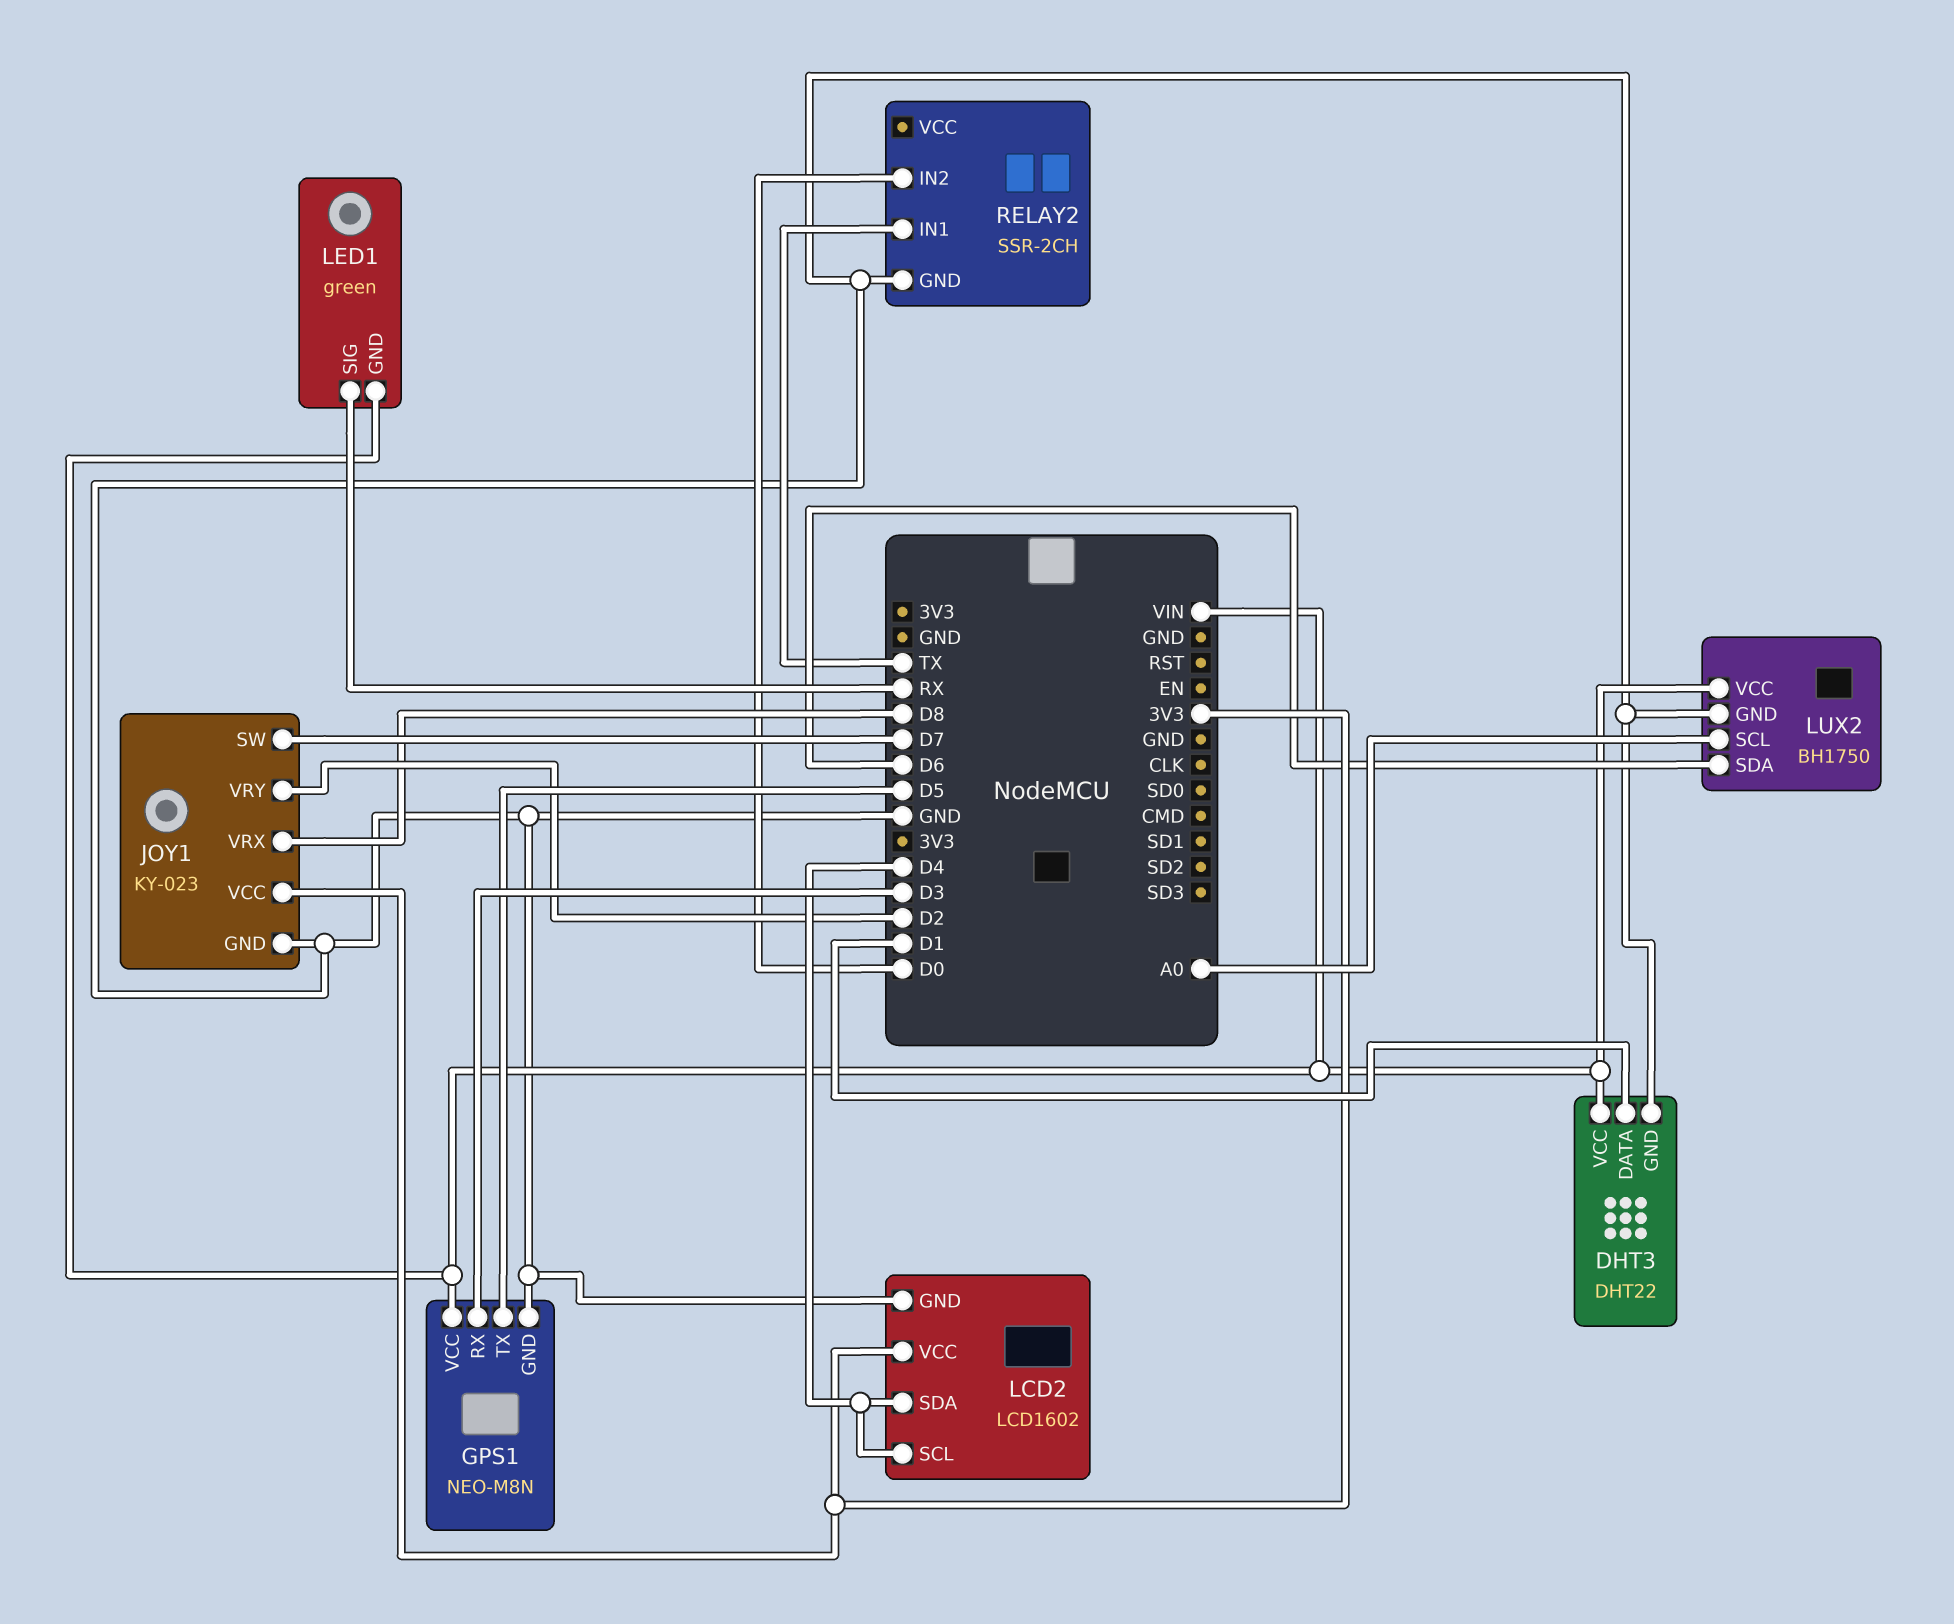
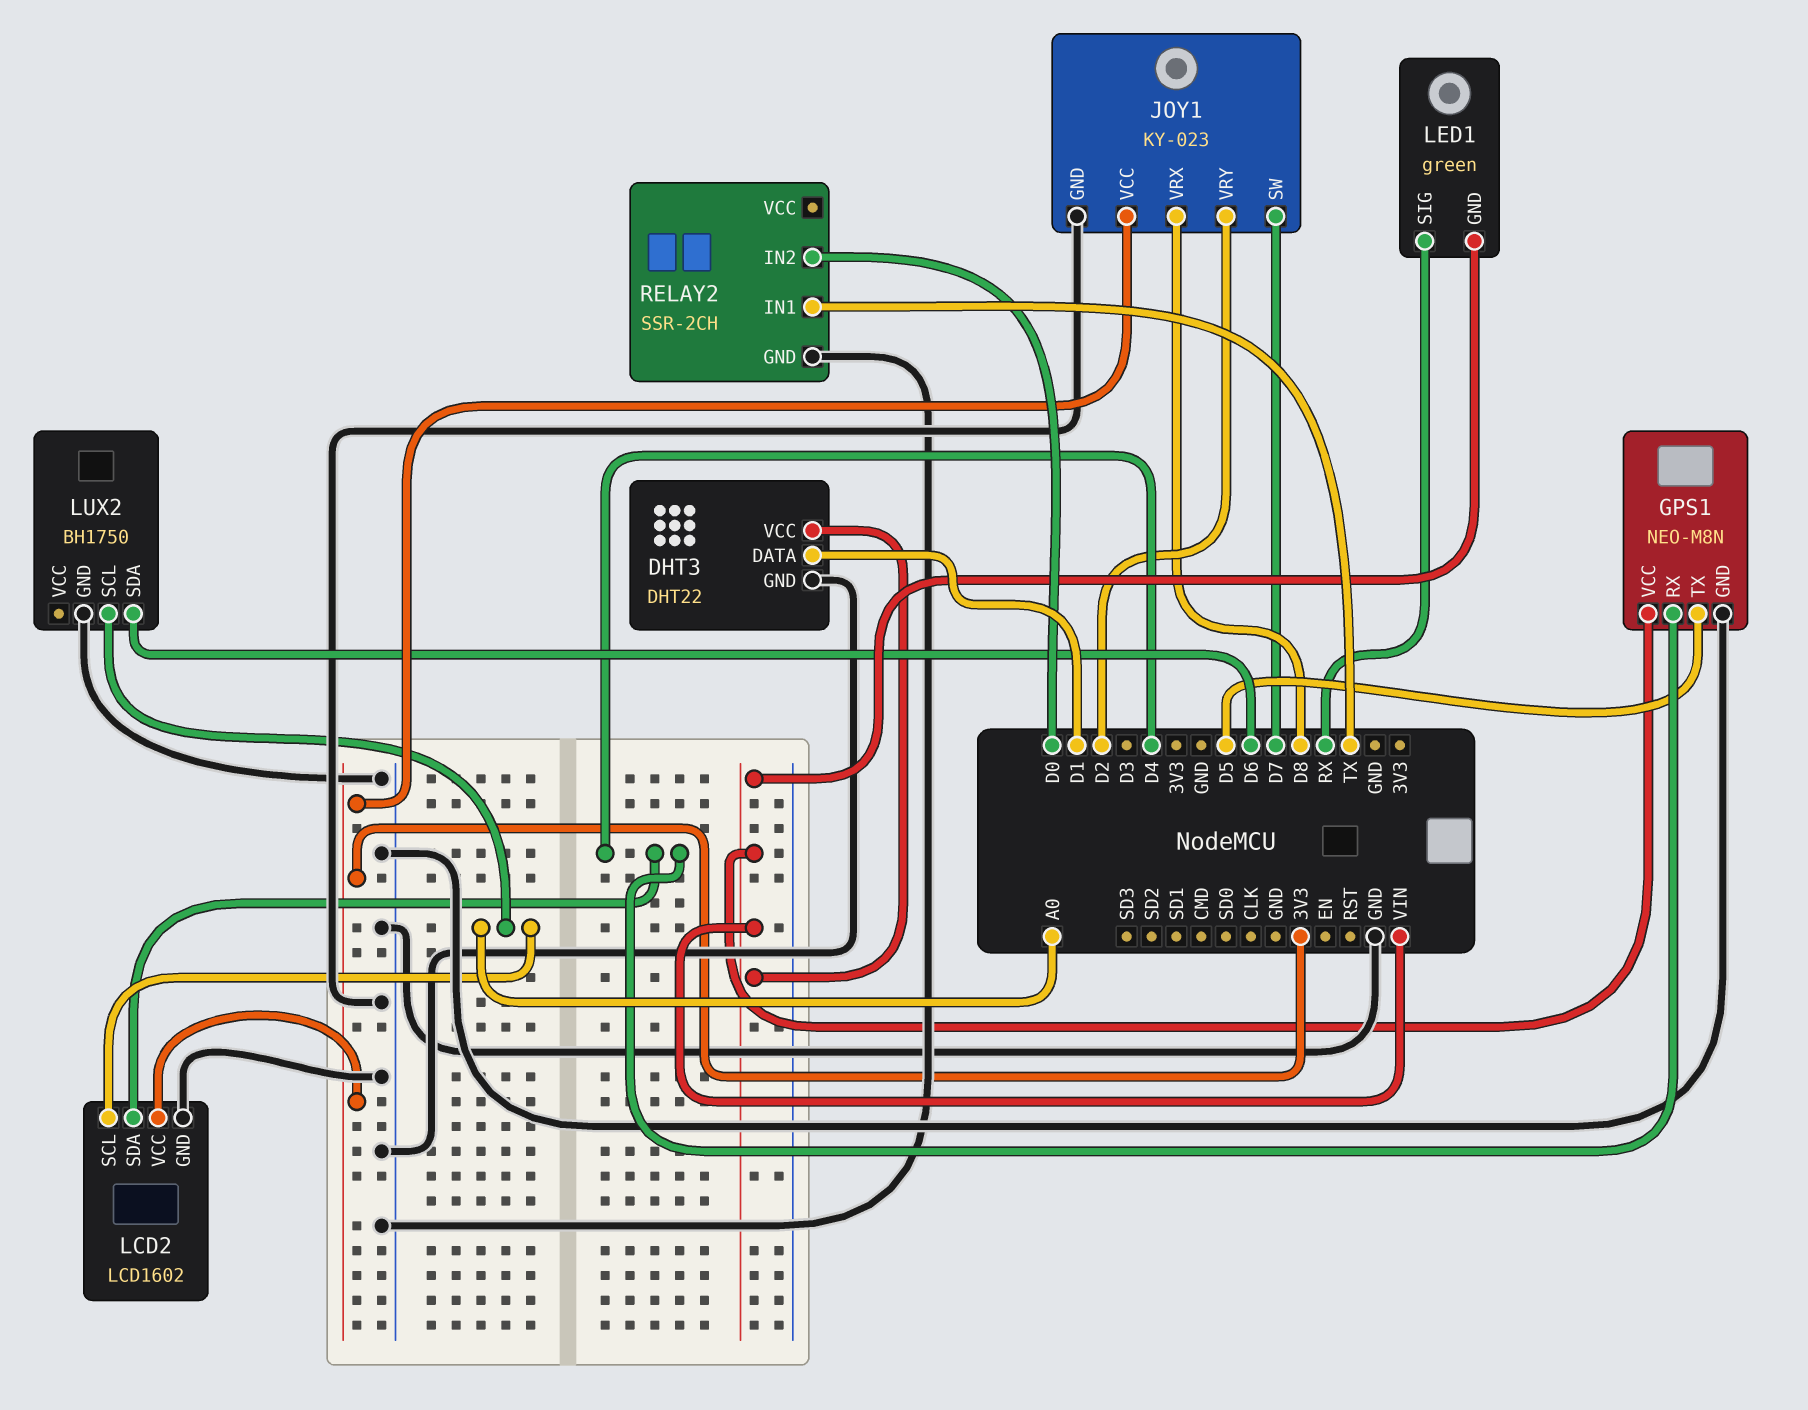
GPS1 pin RX: D3 -> D4
LCD2 pin SCL: D4 -> A0
LUX2 pin VCC: VIN -> none

